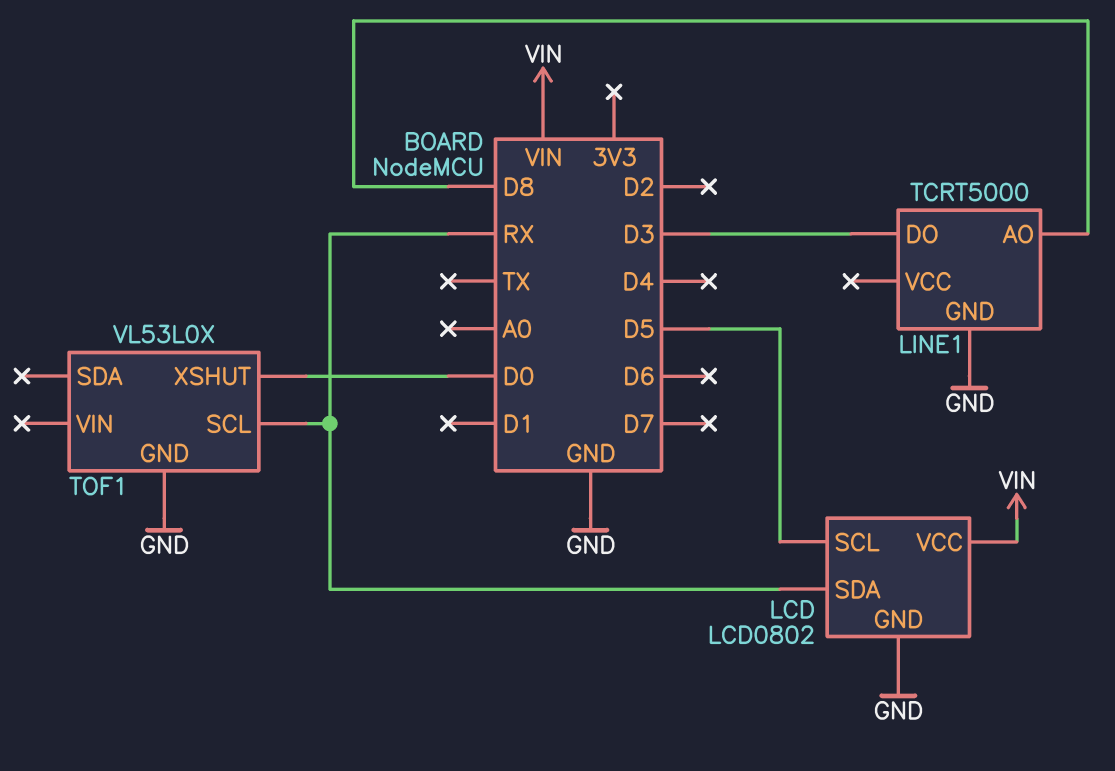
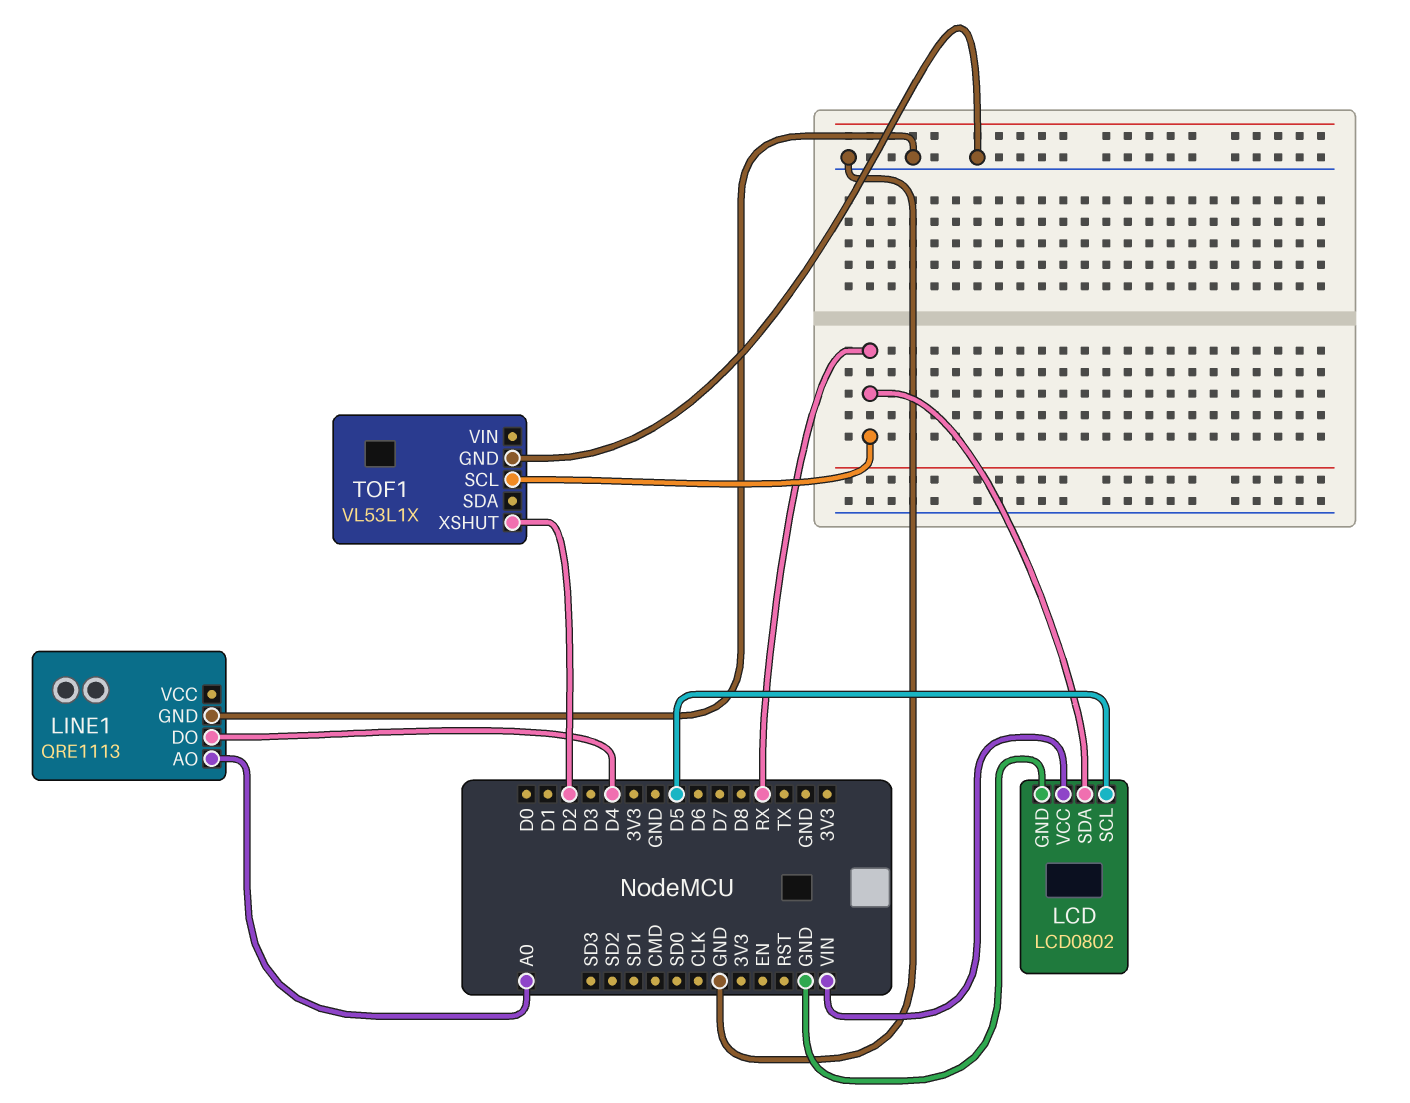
LINE1: TCRT5000 -> QRE1113
LINE1 pin AO: D8 -> A0
LINE1 pin DO: D3 -> D4
TOF1: VL53L0X -> VL53L1X
TOF1 pin XSHUT: D0 -> D2

